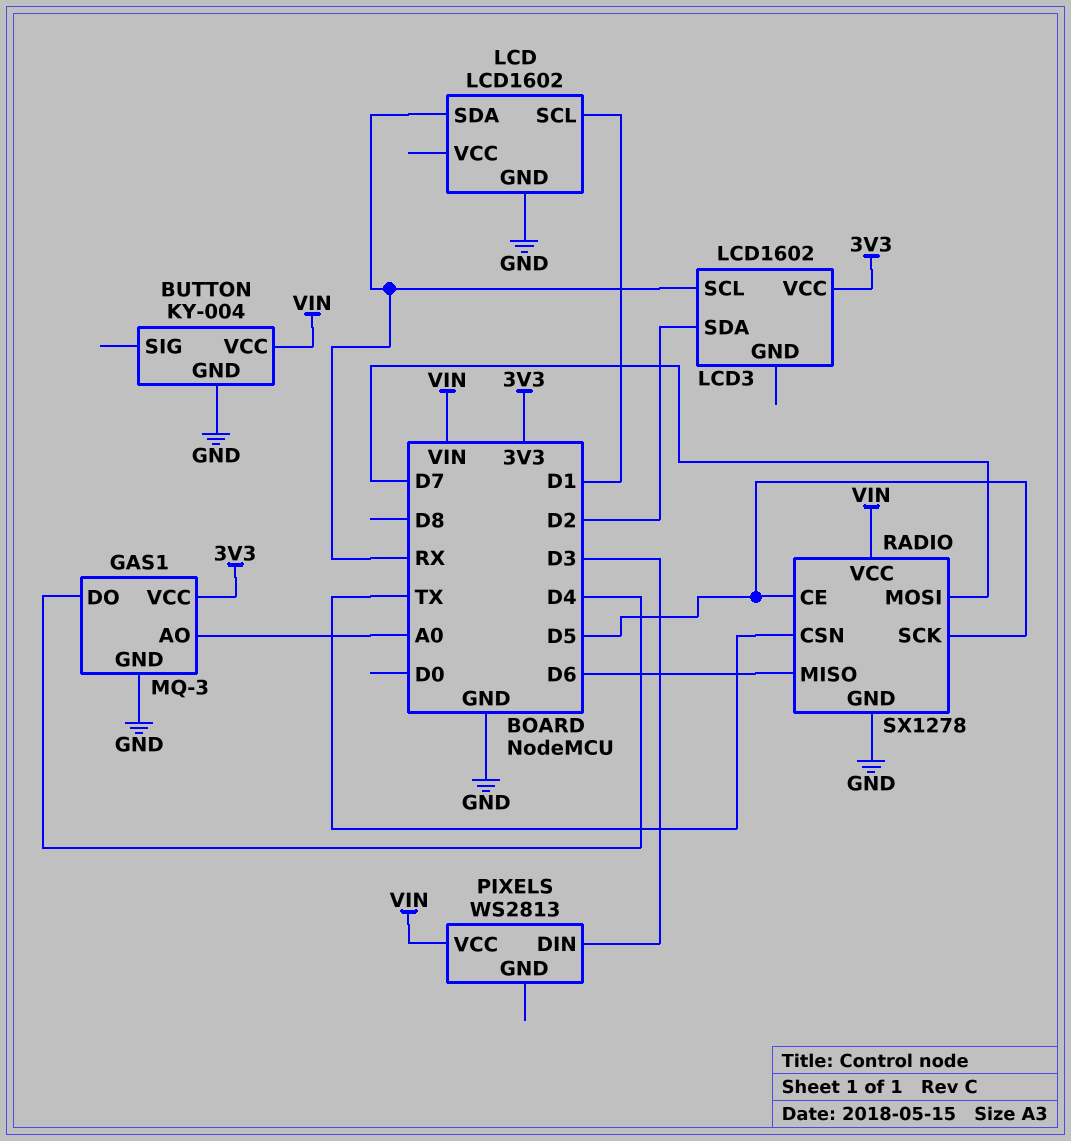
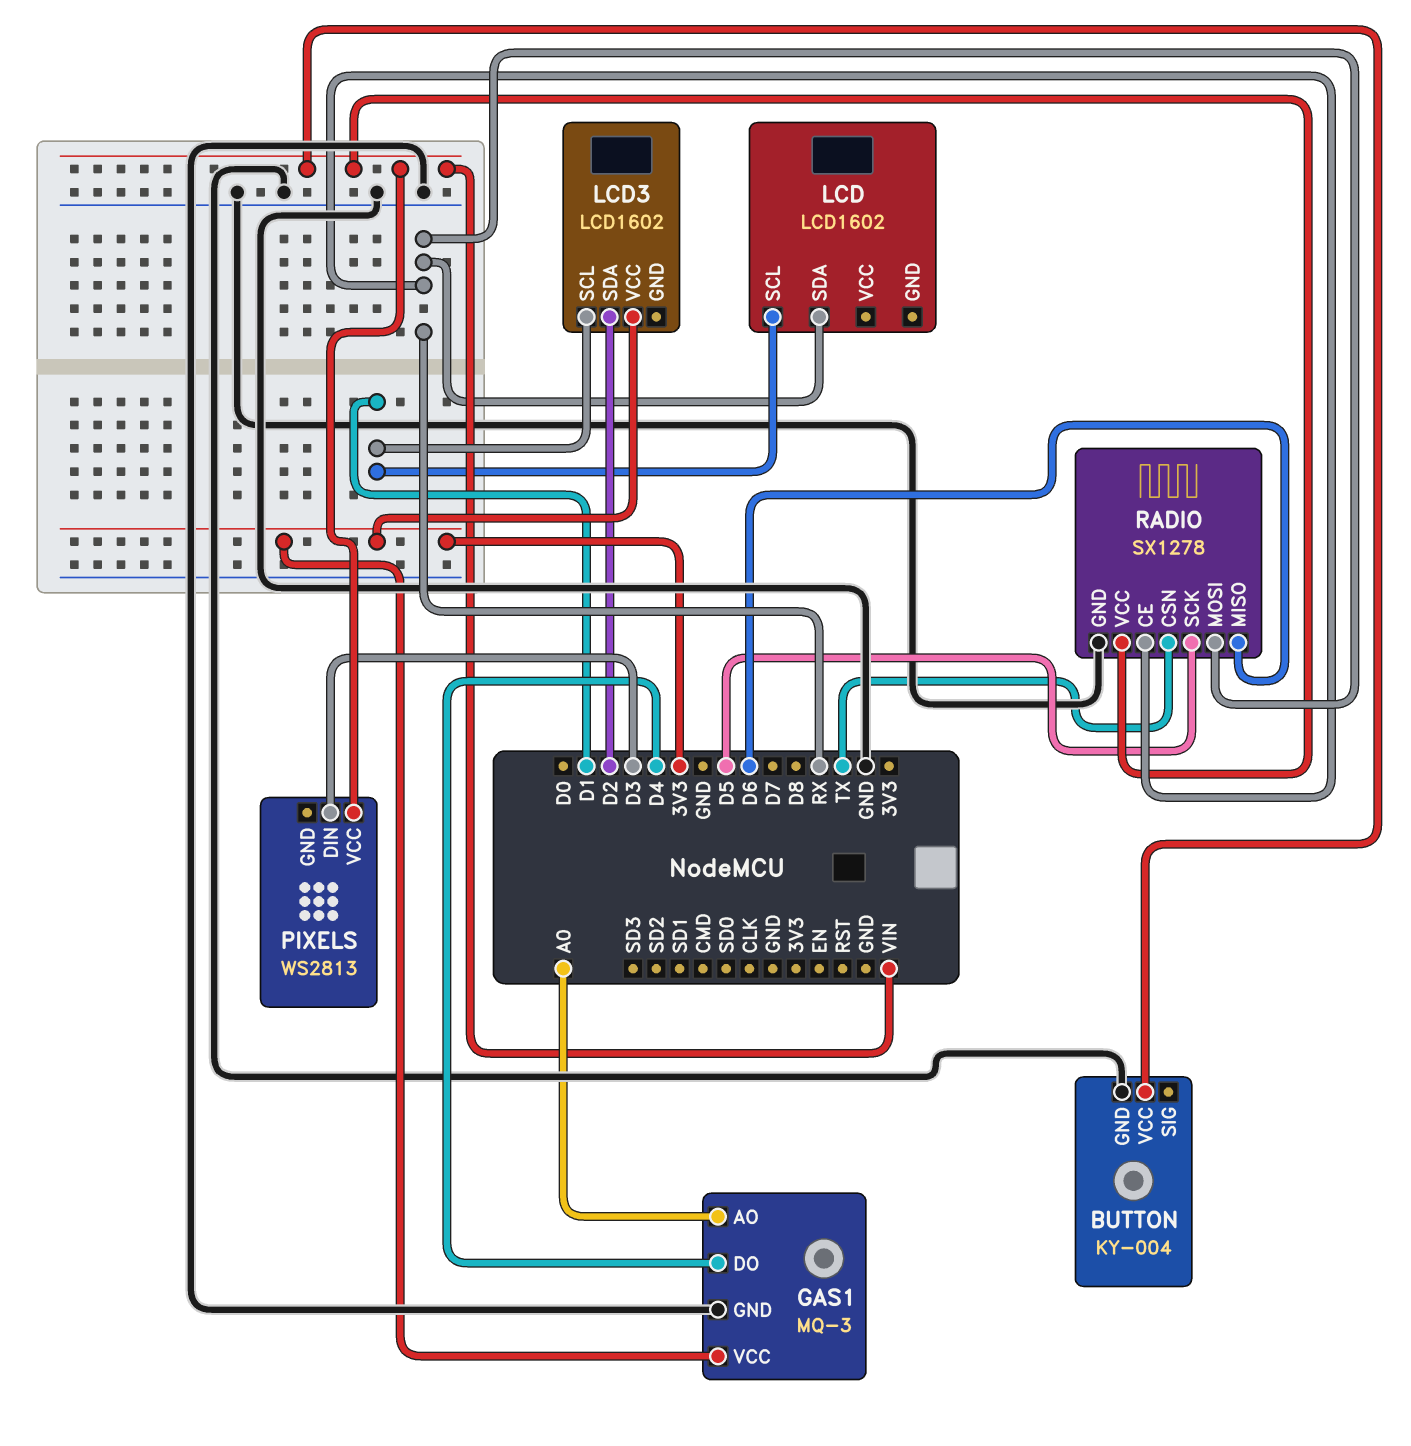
LCD pin GND: GND -> none
LCD3 pin SCL: RX -> D1
RADIO pin CE: D5 -> RX
RADIO pin MOSI: D7 -> RX

